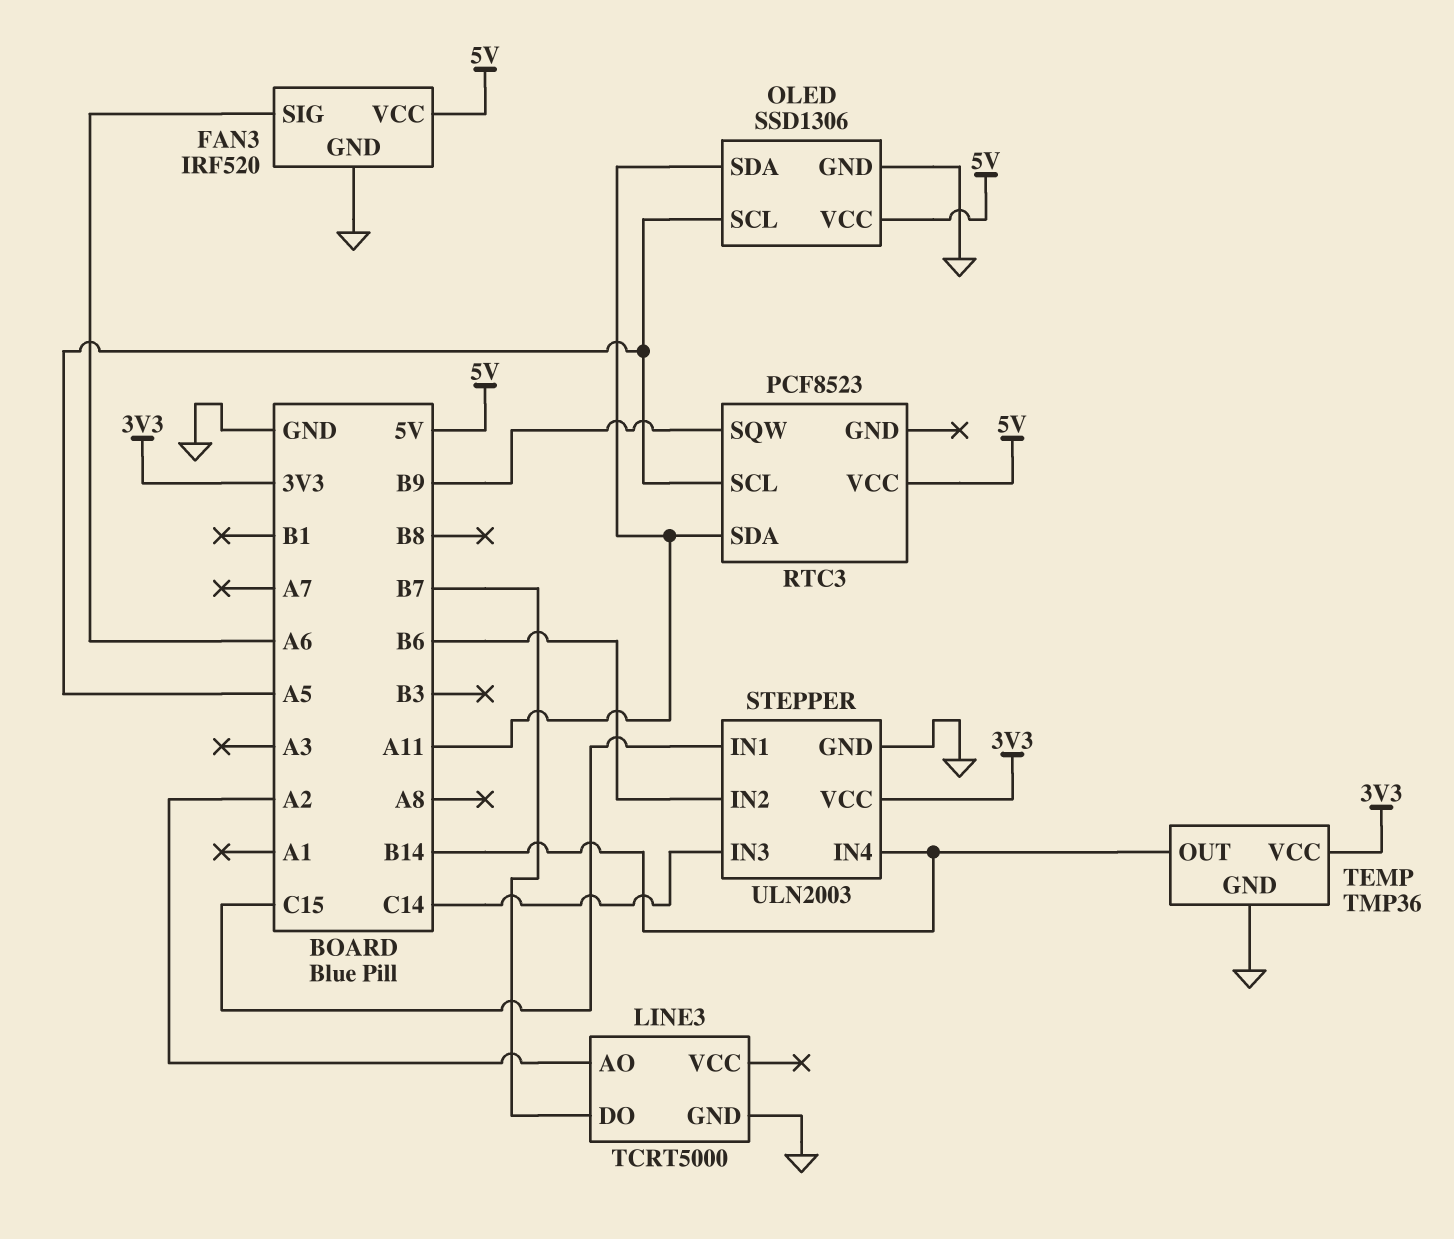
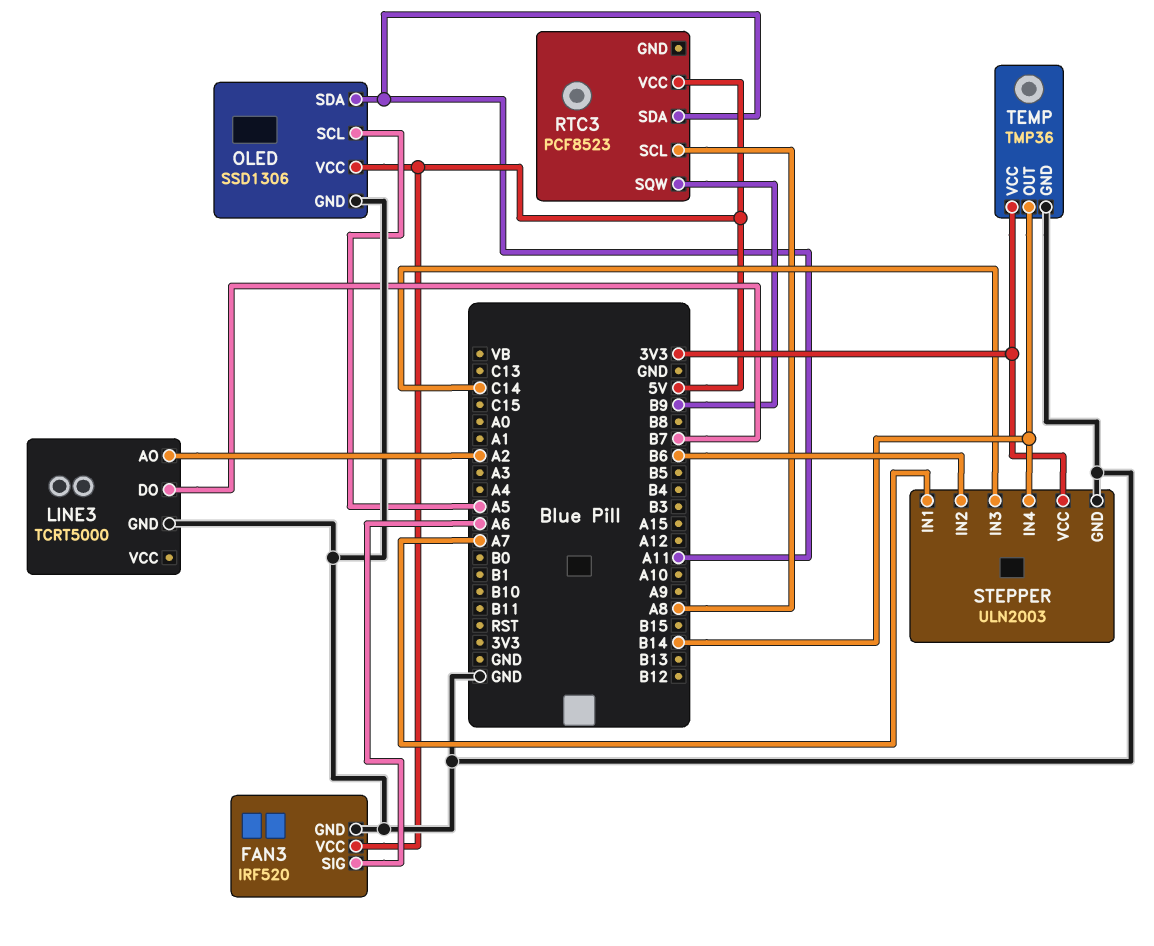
RTC3 pin SCL: A5 -> A8
STEPPER pin IN1: C15 -> A7

